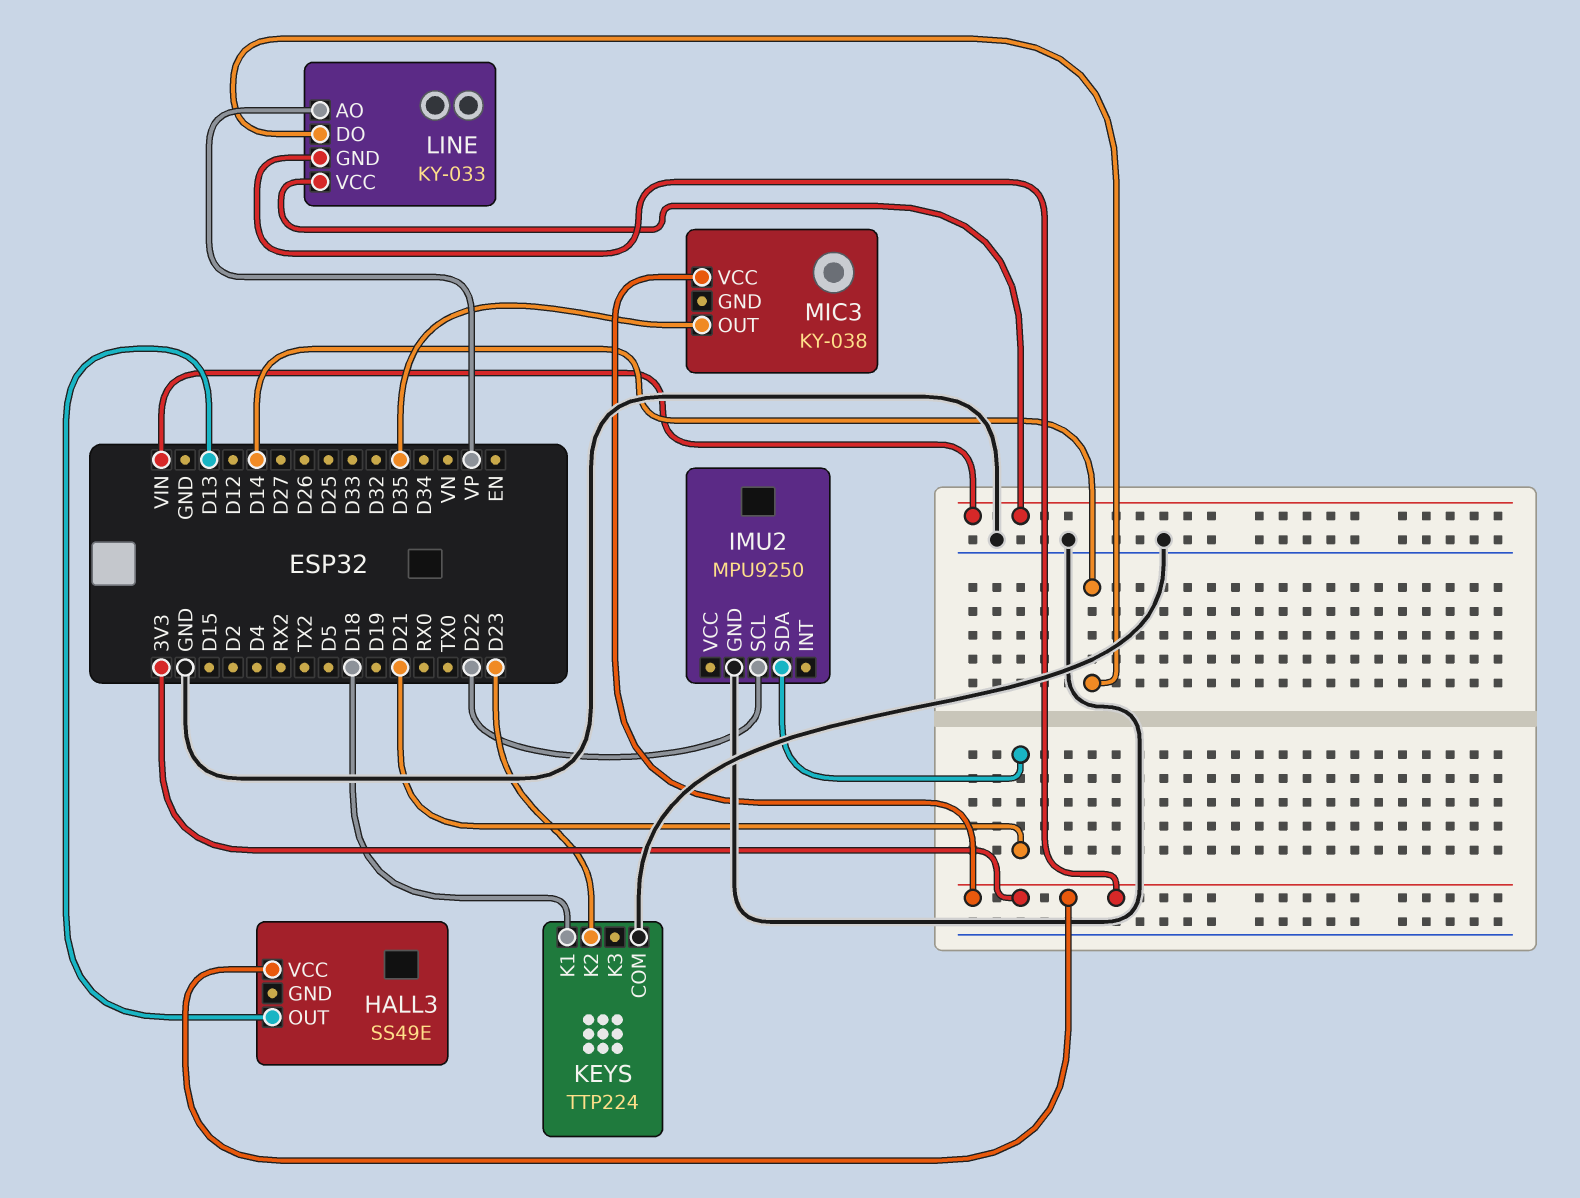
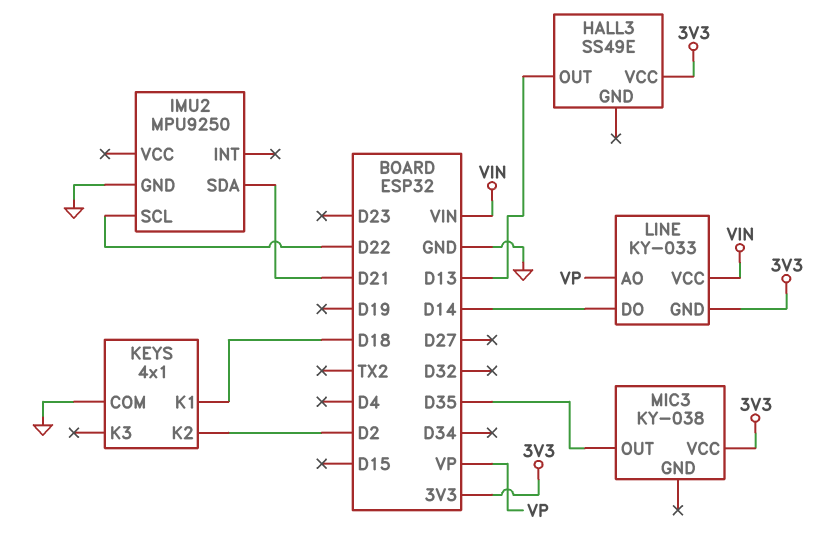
KEYS: TTP224 -> 4x1
KEYS pin K2: D23 -> D2

